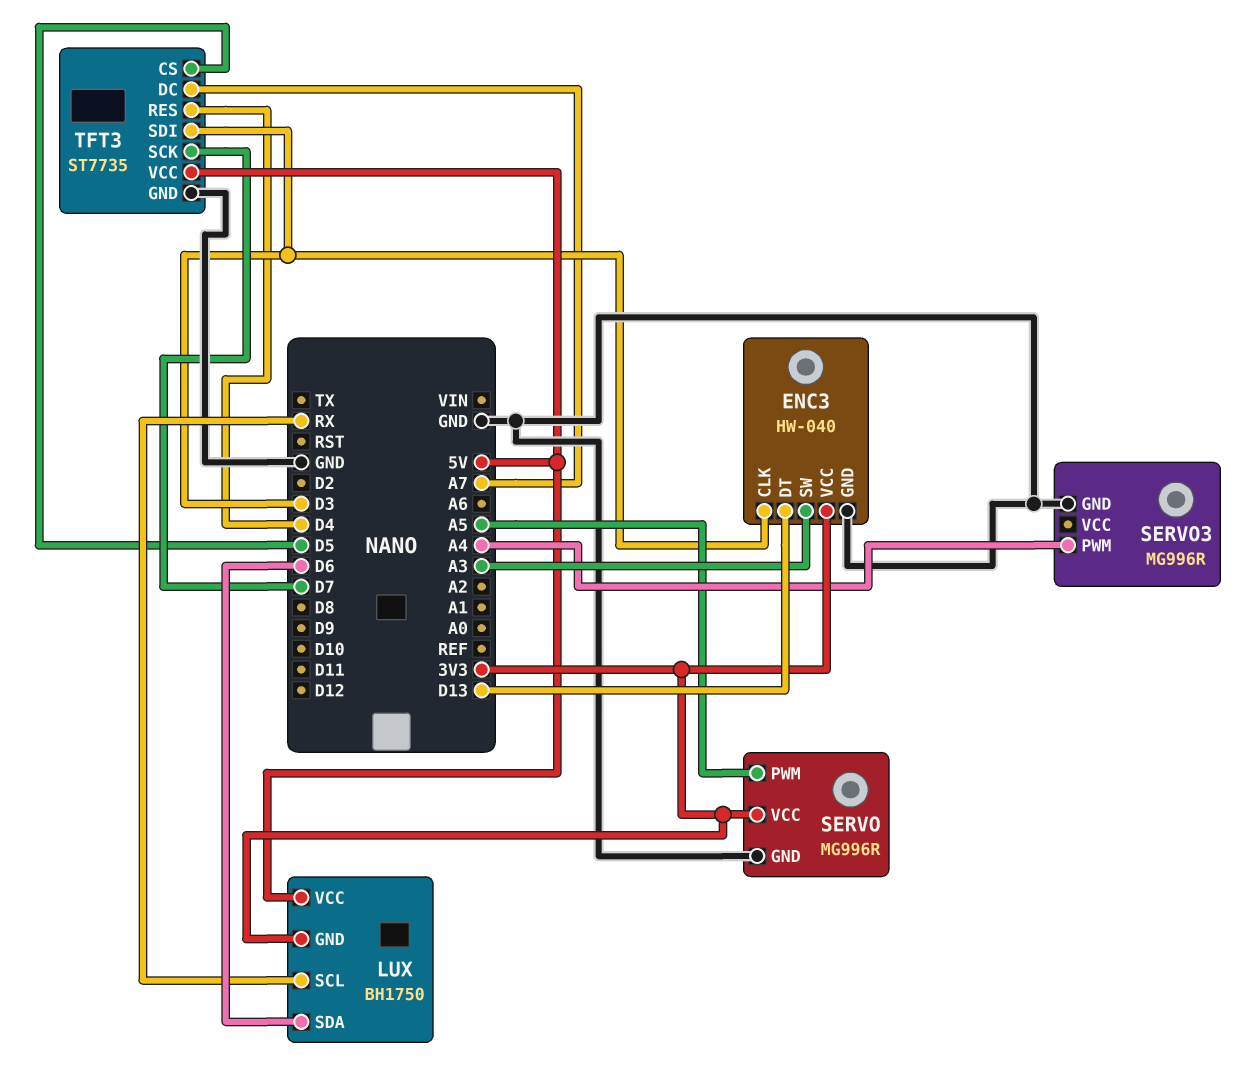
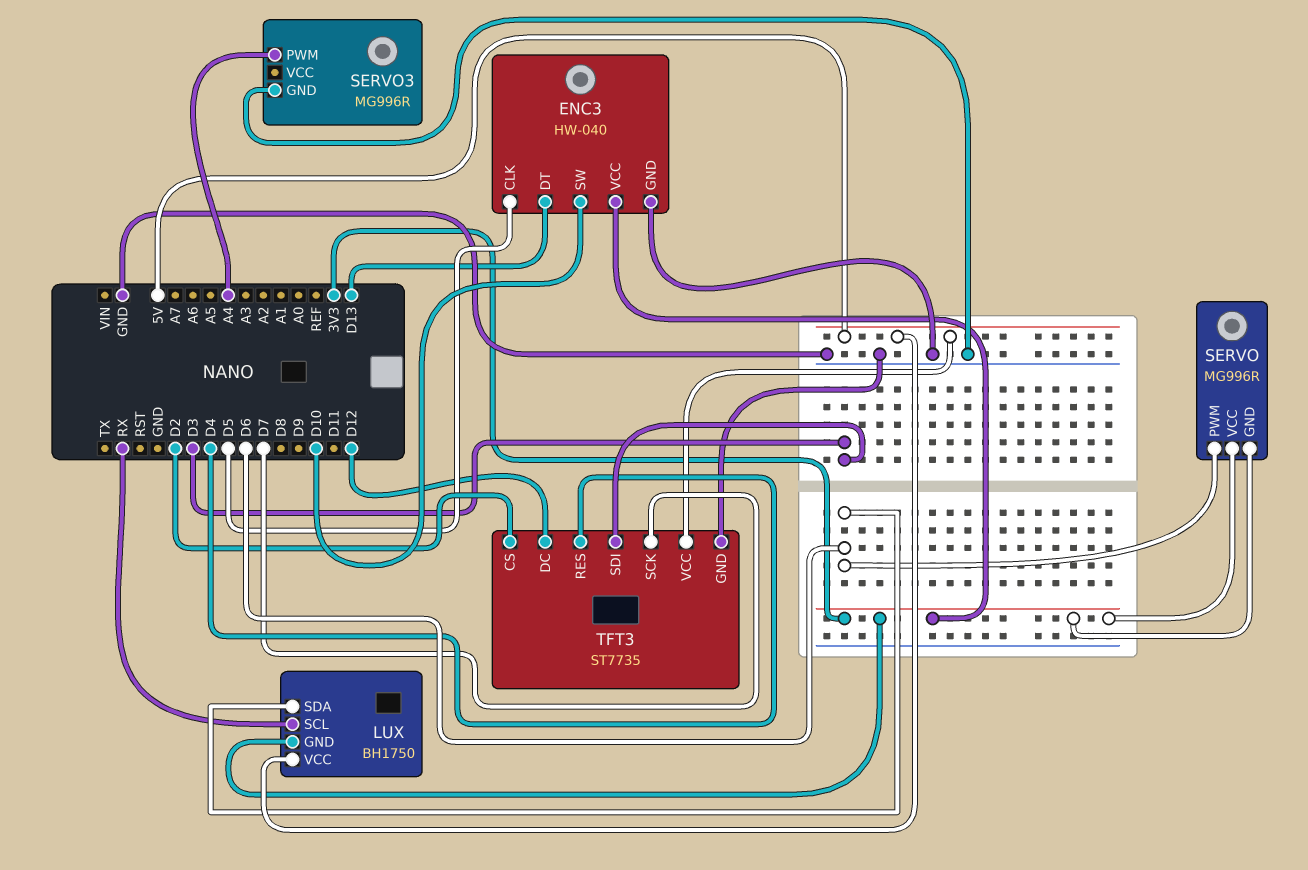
ENC3 pin CLK: D3 -> D5
ENC3 pin SW: A3 -> D10
SERVO pin GND: GND -> 3V3
SERVO pin PWM: A5 -> D6
TFT3 pin CS: D5 -> D2
TFT3 pin DC: A7 -> D12

